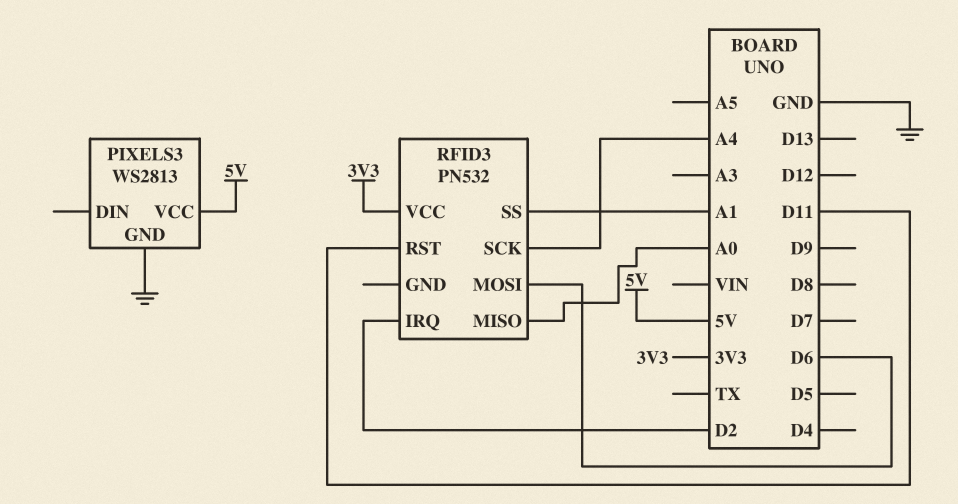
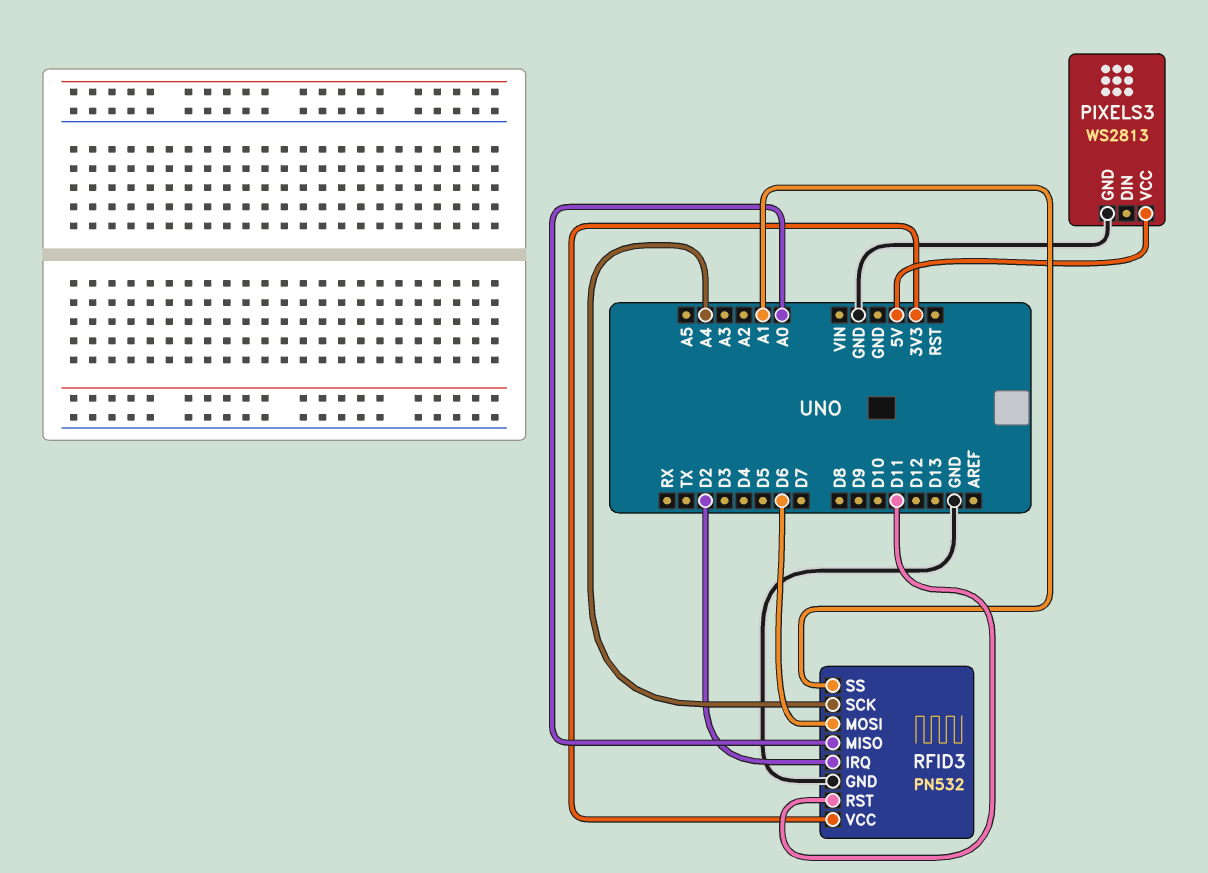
RFID3 pin GND: none -> GND

